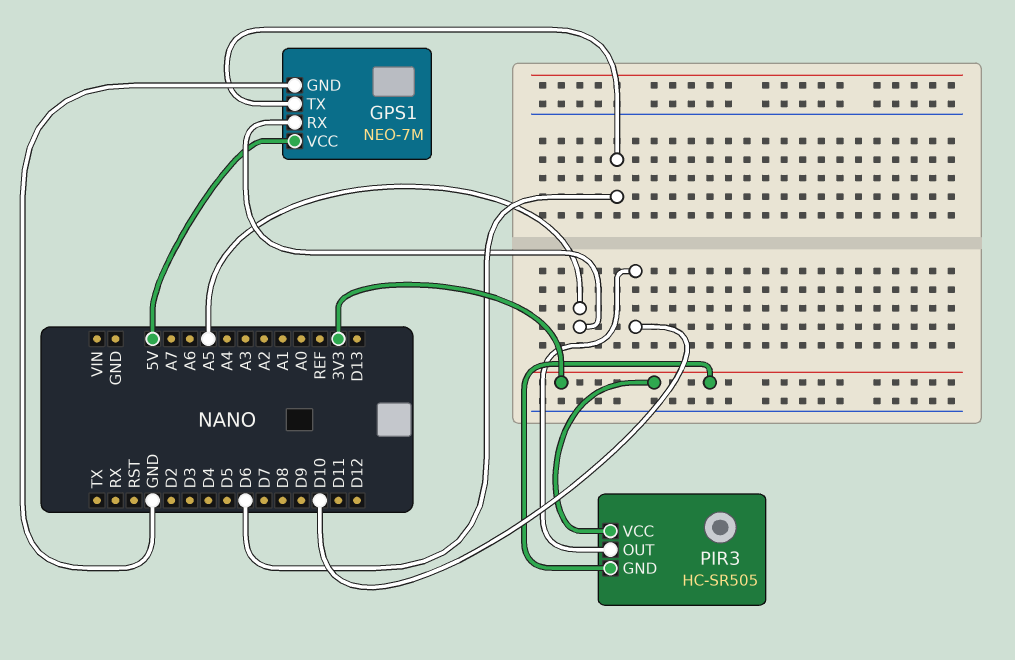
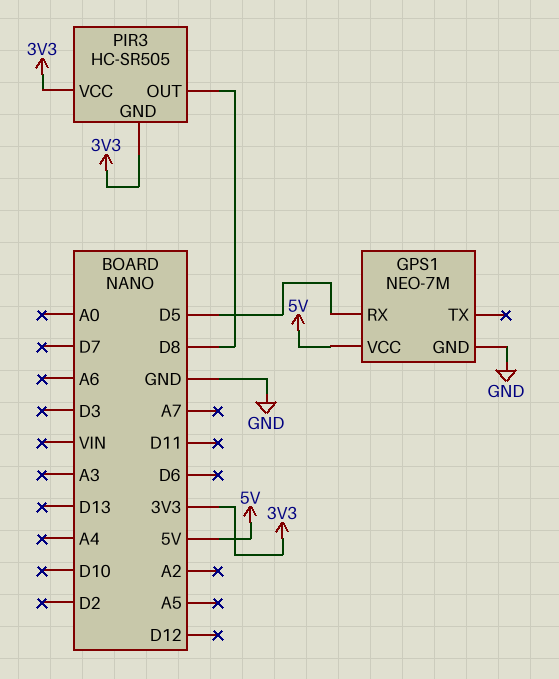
GPS1 pin RX: A5 -> D5
GPS1 pin TX: D6 -> none
PIR3 pin OUT: D10 -> D8

